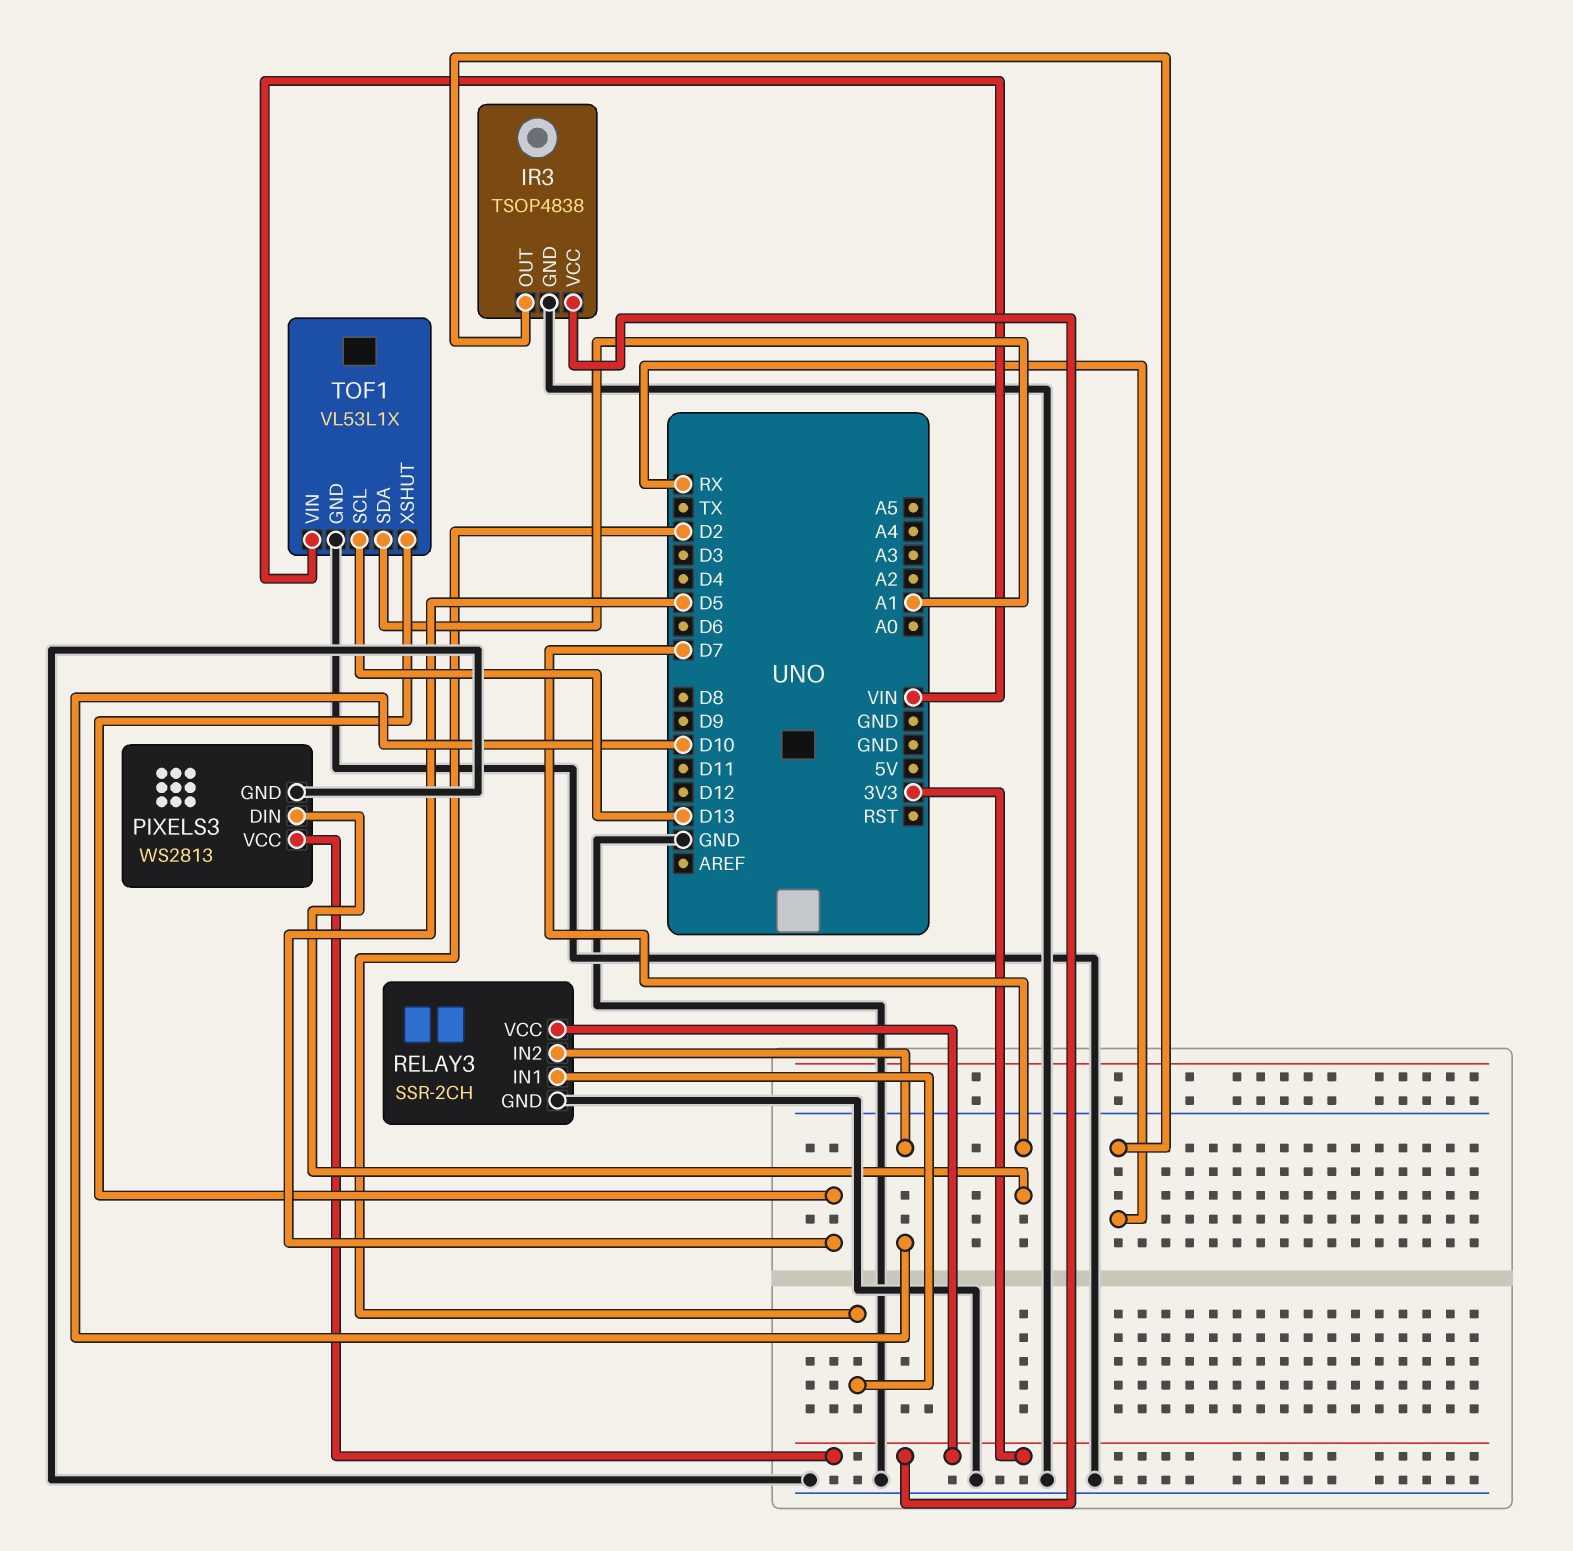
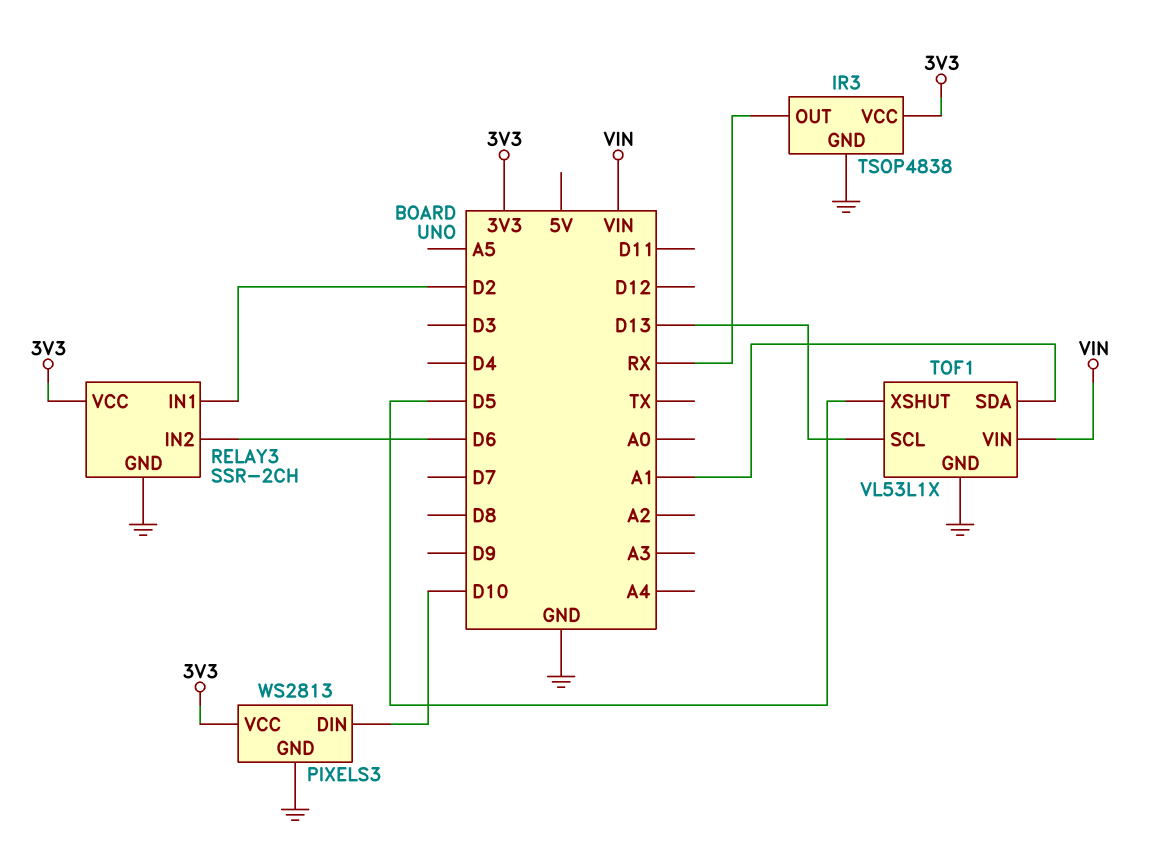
PIXELS3 pin DIN: D7 -> D10
RELAY3 pin IN2: D10 -> D6

